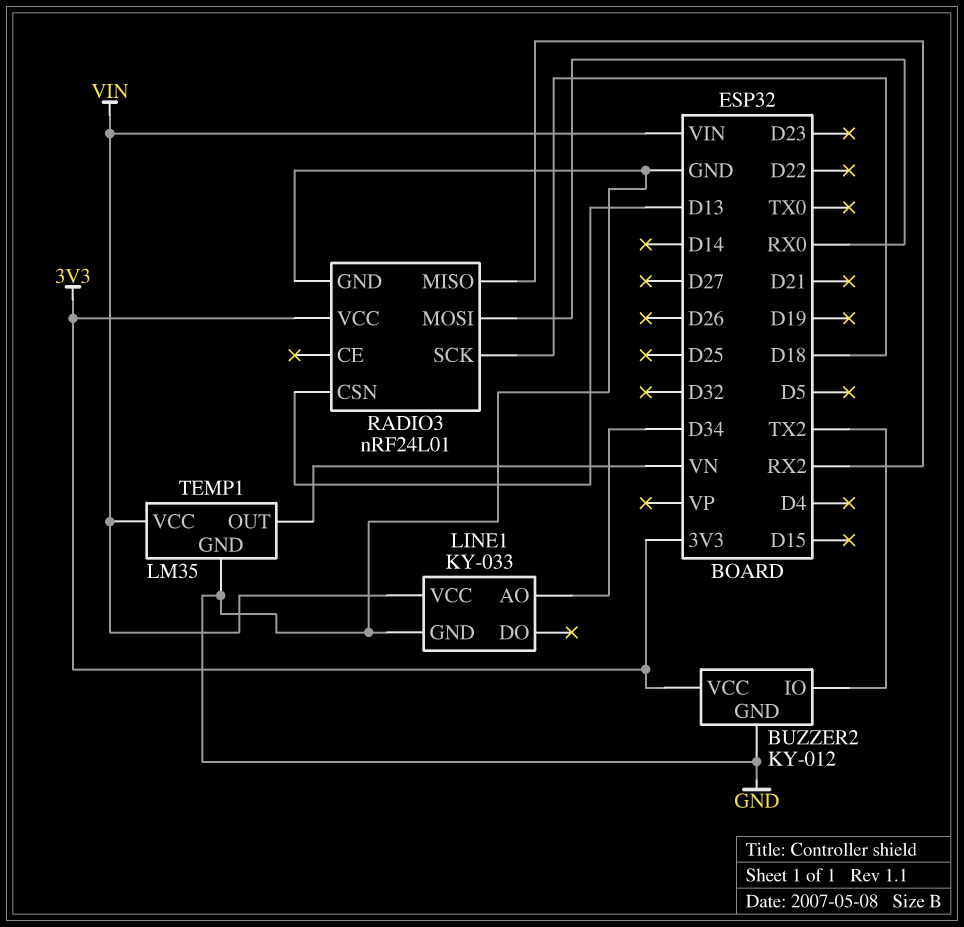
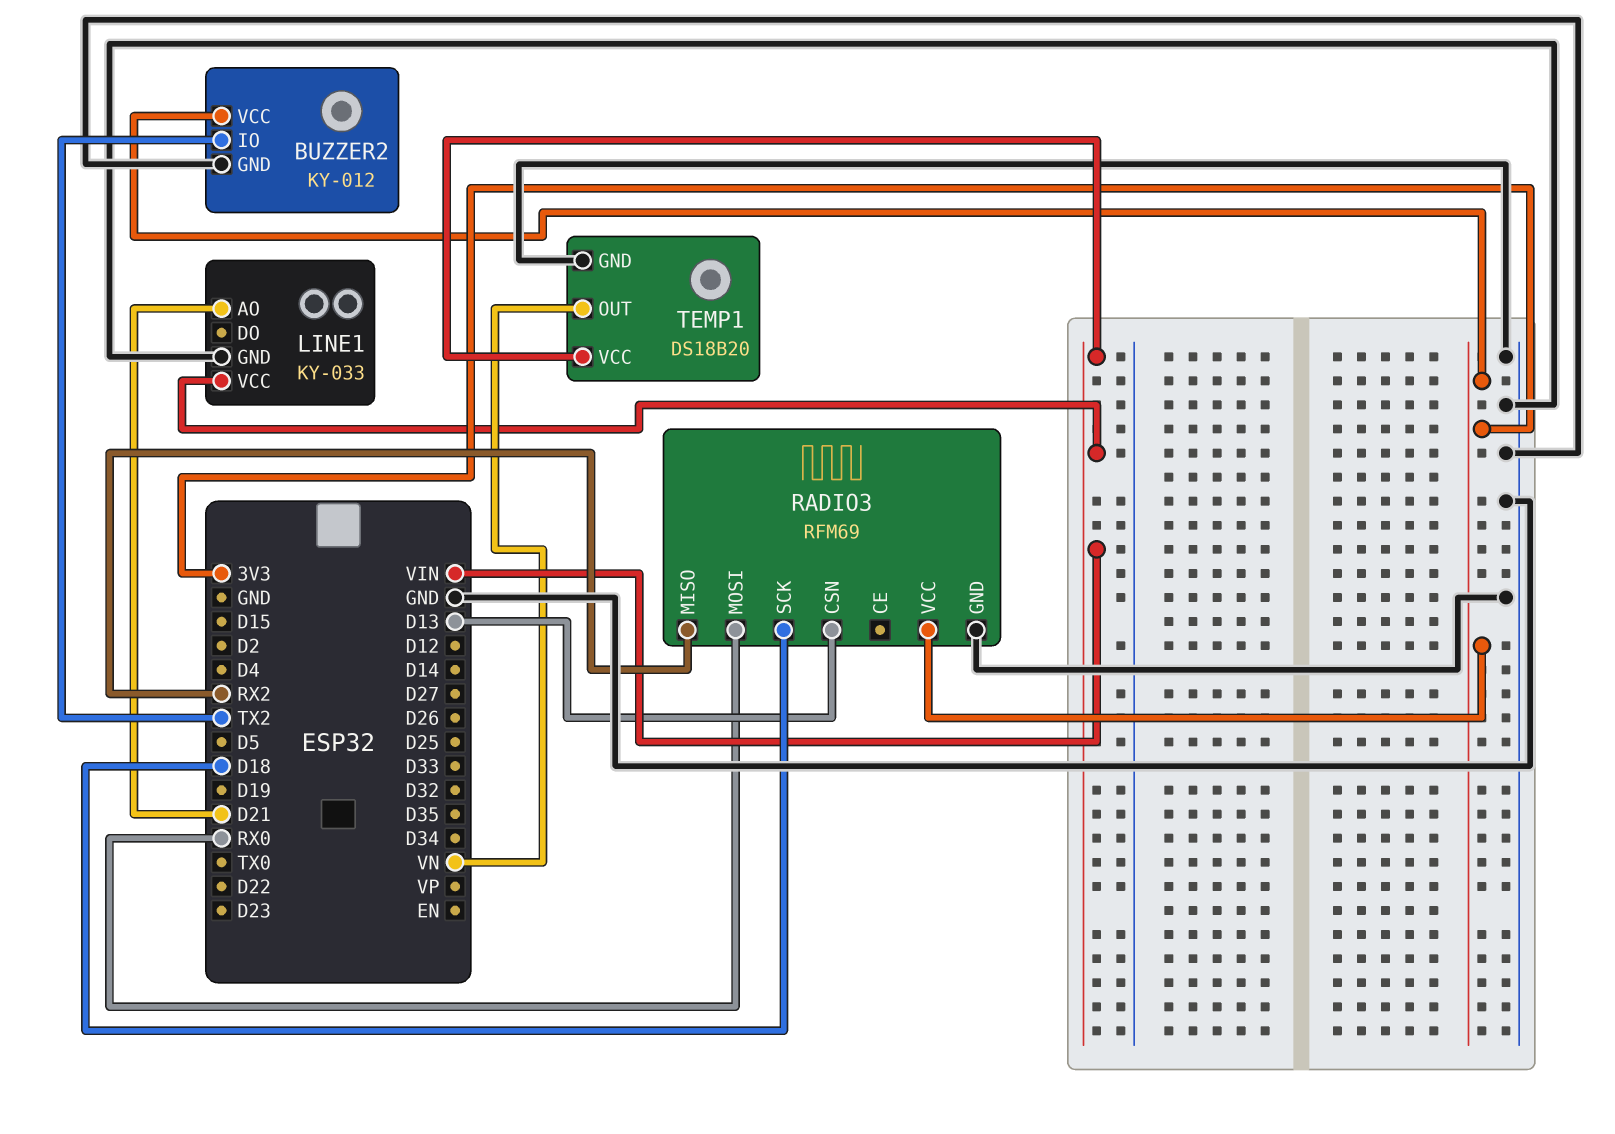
LINE1 pin AO: D34 -> D21
RADIO3: nRF24L01 -> RFM69
TEMP1: LM35 -> DS18B20

